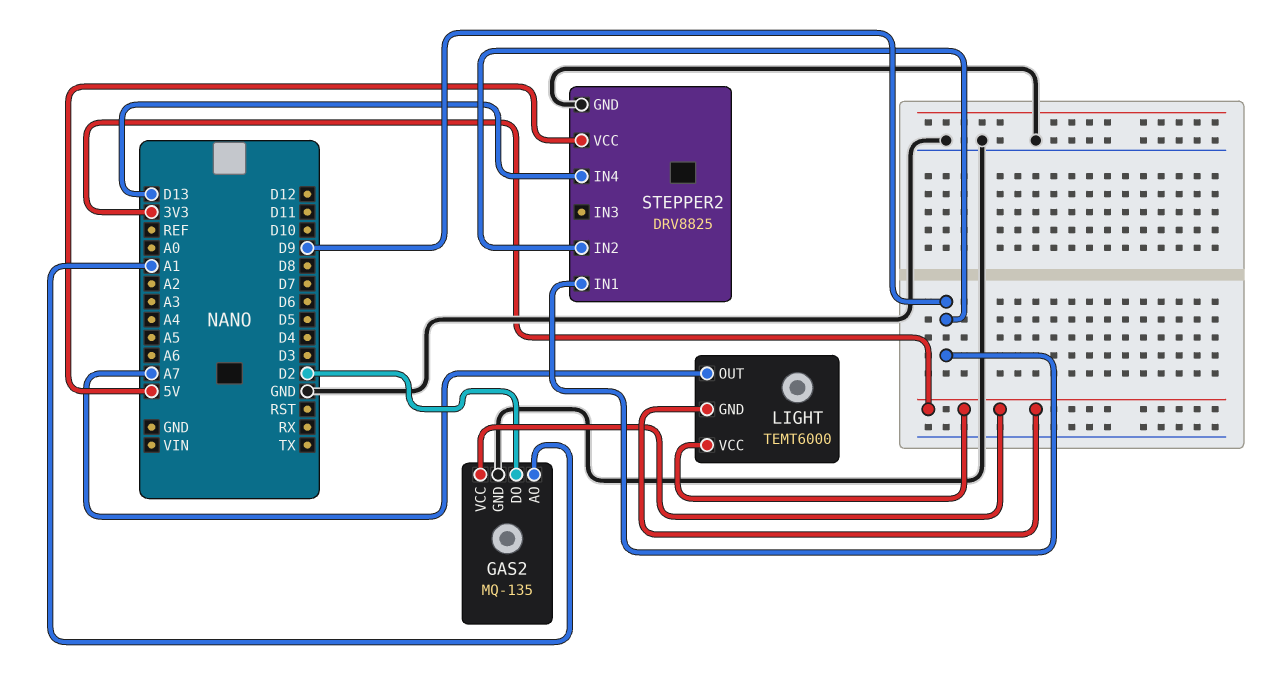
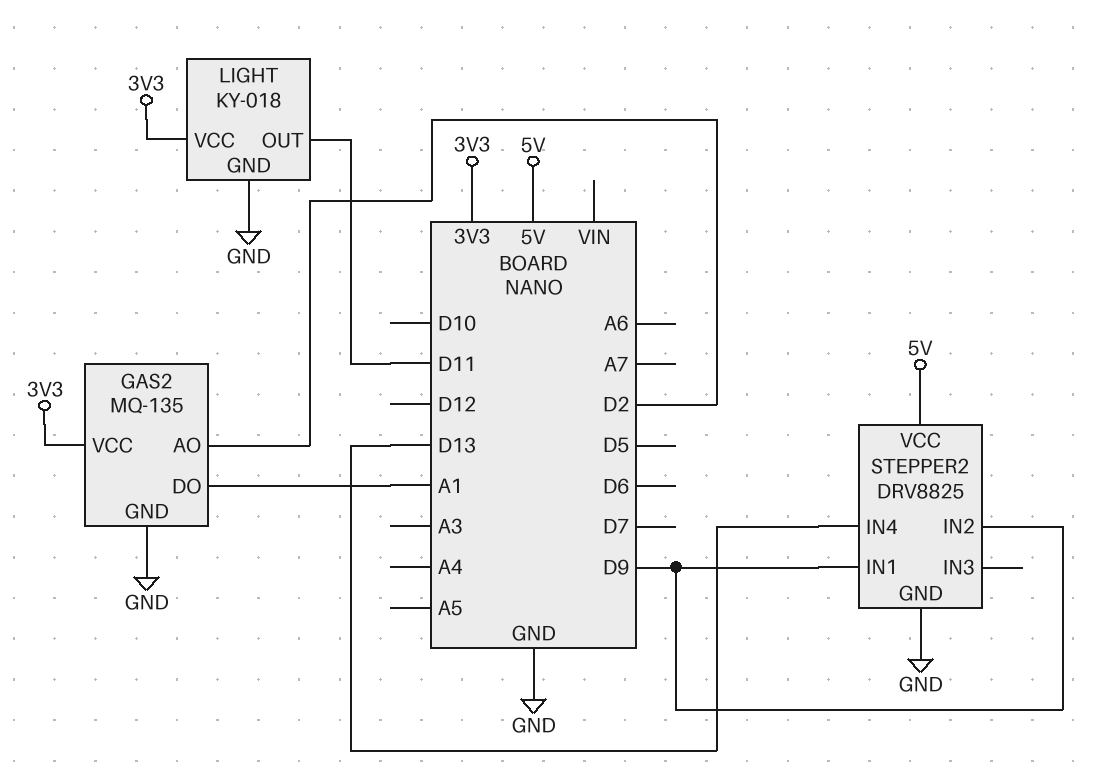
GAS2 pin AO: A1 -> D2
GAS2 pin DO: D2 -> A1
LIGHT: TEMT6000 -> KY-018
LIGHT pin GND: 3V3 -> GND
LIGHT pin OUT: A7 -> D11

